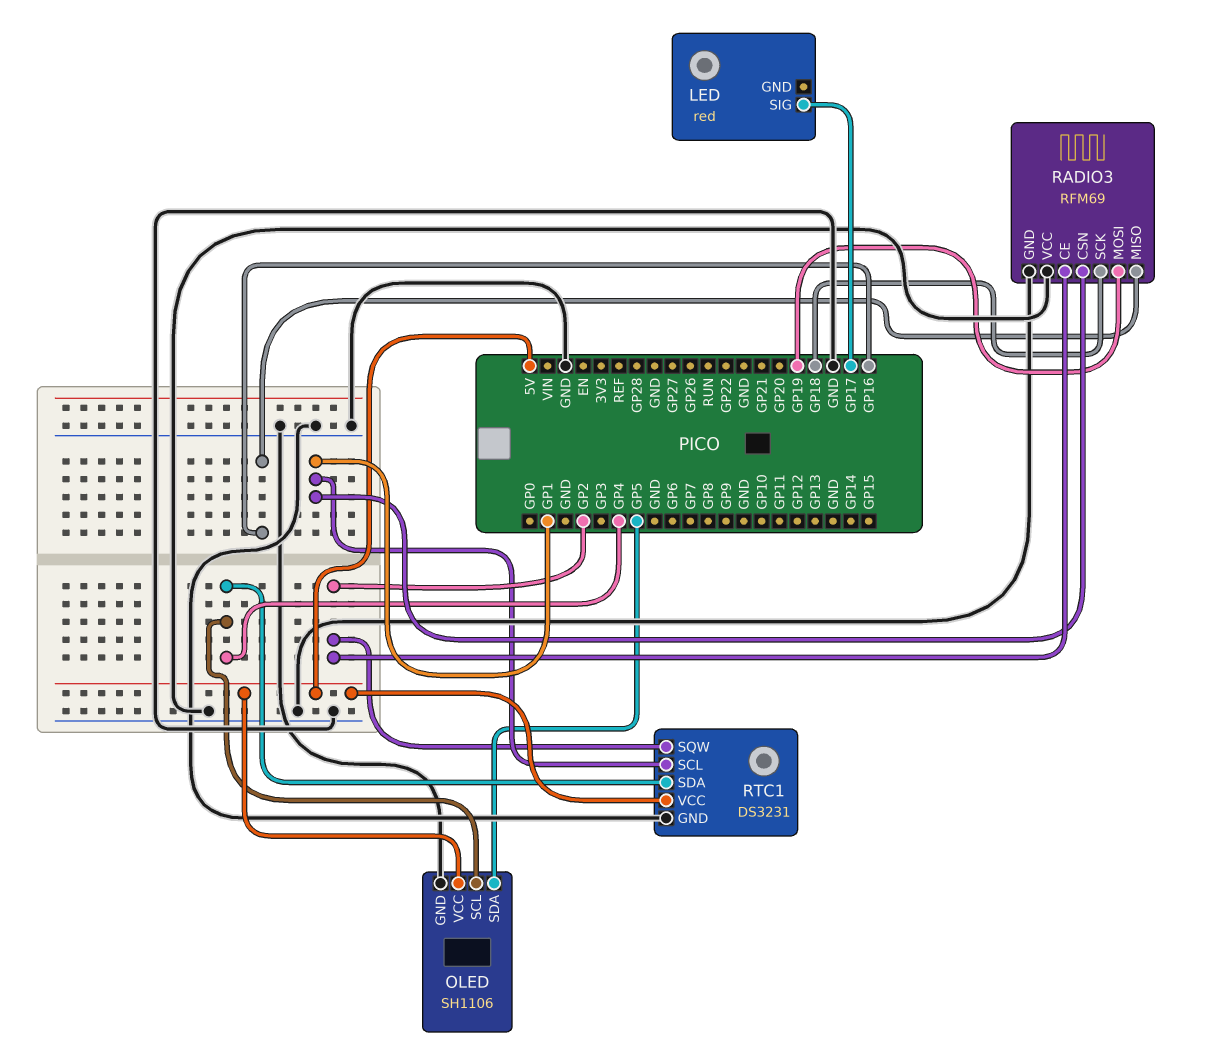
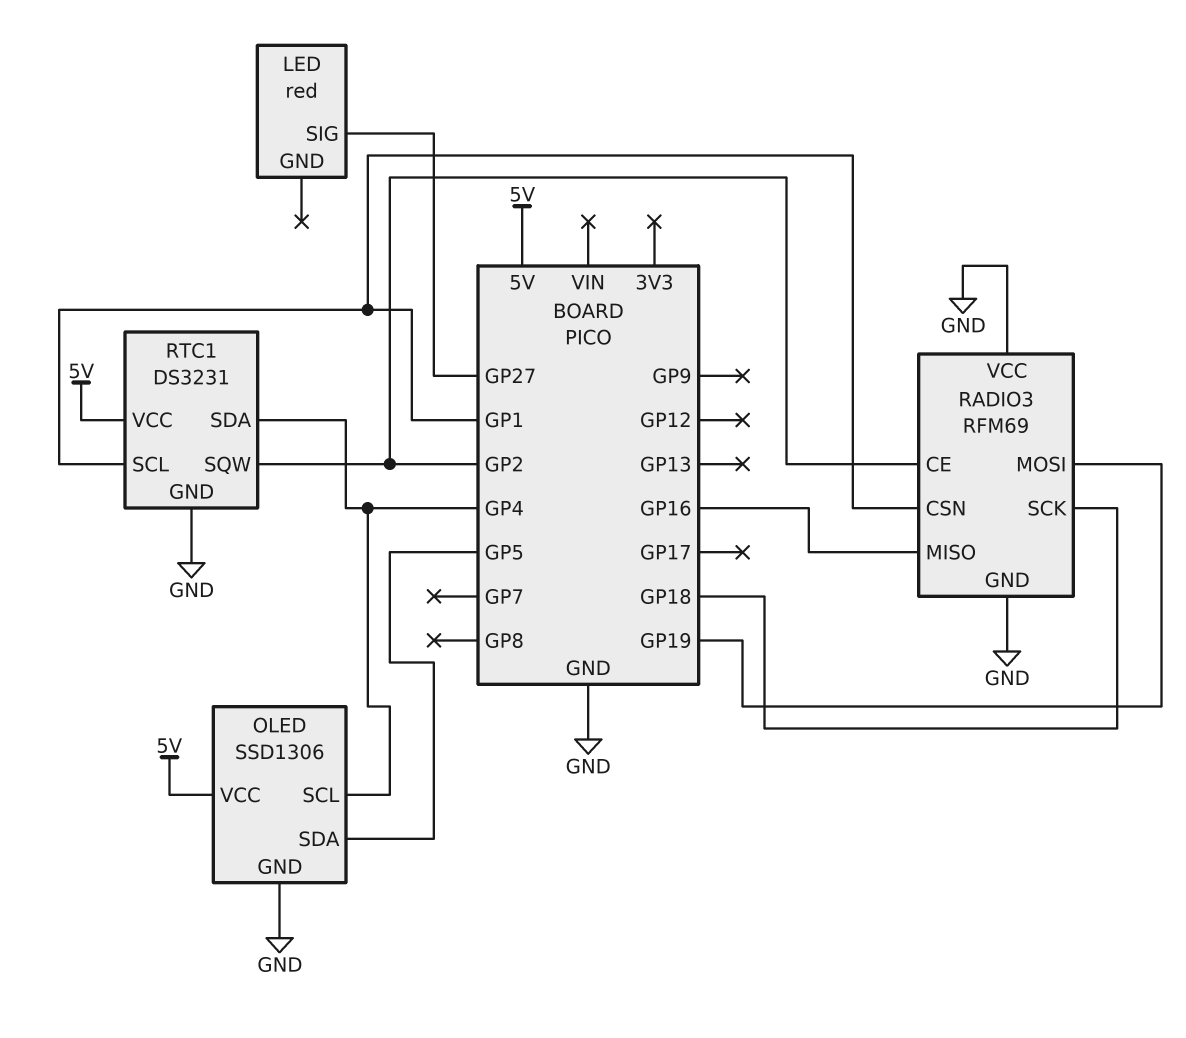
LED pin SIG: GP17 -> GP27
OLED: SH1106 -> SSD1306

